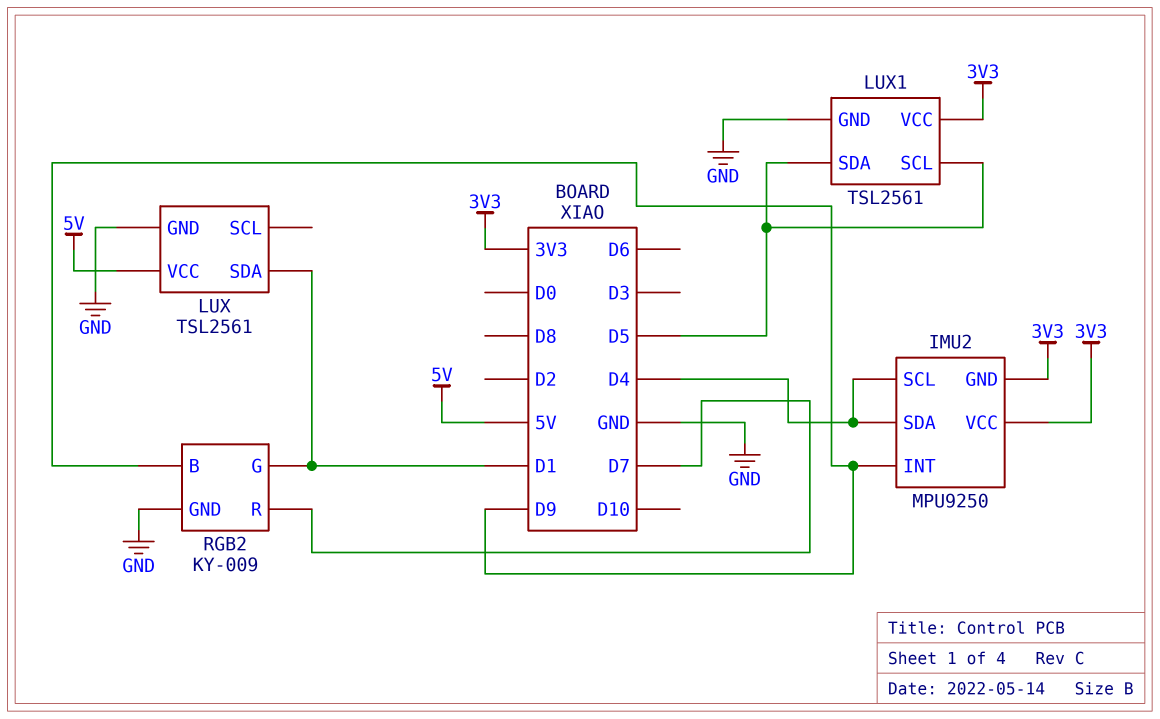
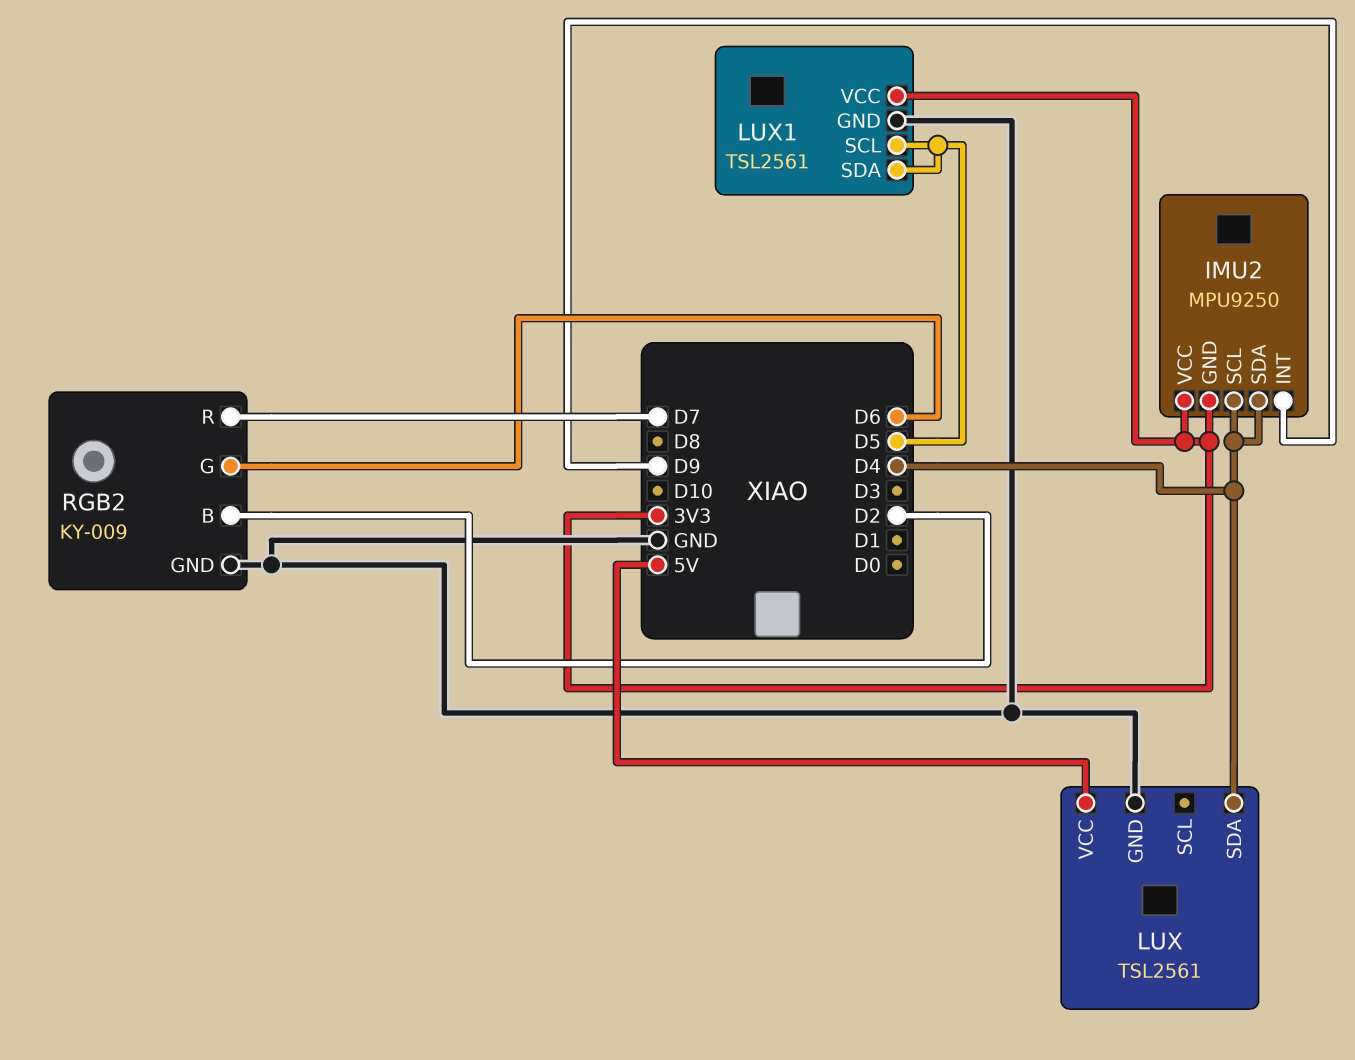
LUX pin SDA: D1 -> D4
RGB2 pin B: D9 -> D2
RGB2 pin G: D1 -> D6

